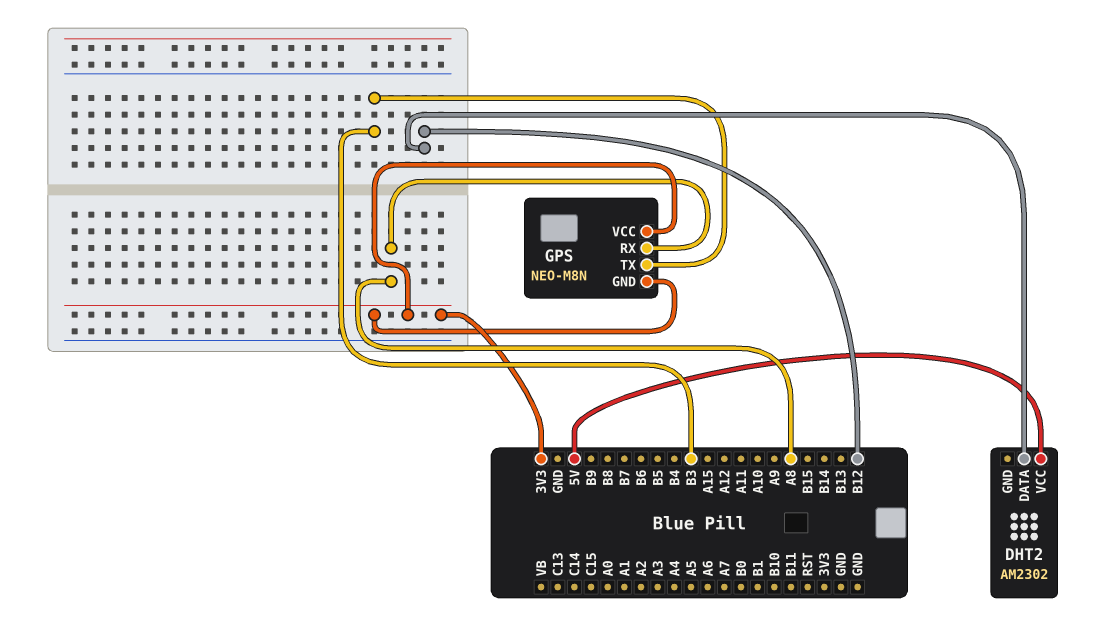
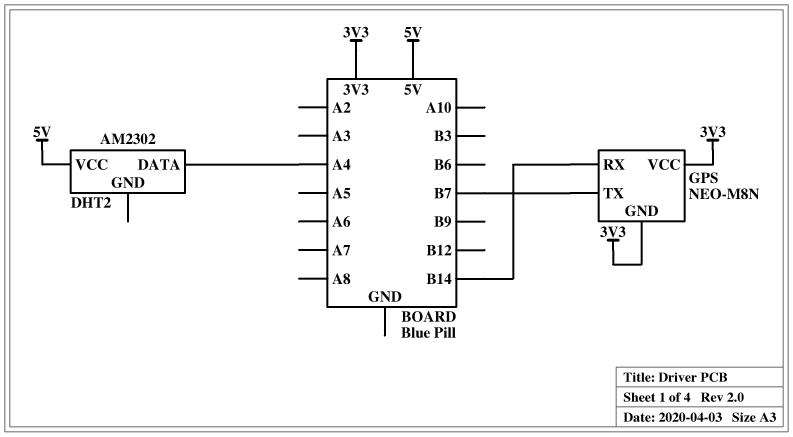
DHT2 pin DATA: B12 -> A4
GPS pin RX: A8 -> B14
GPS pin TX: B3 -> B7

